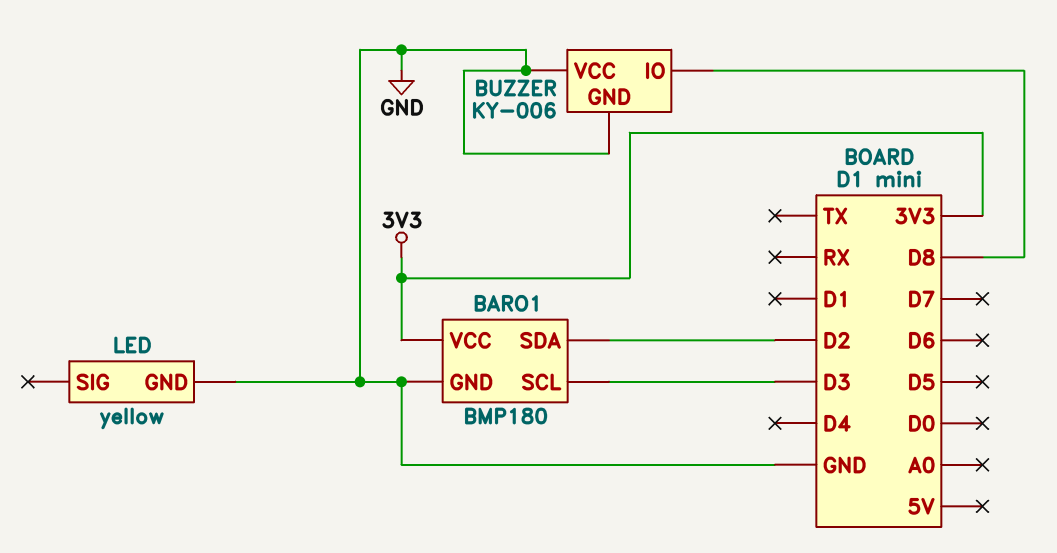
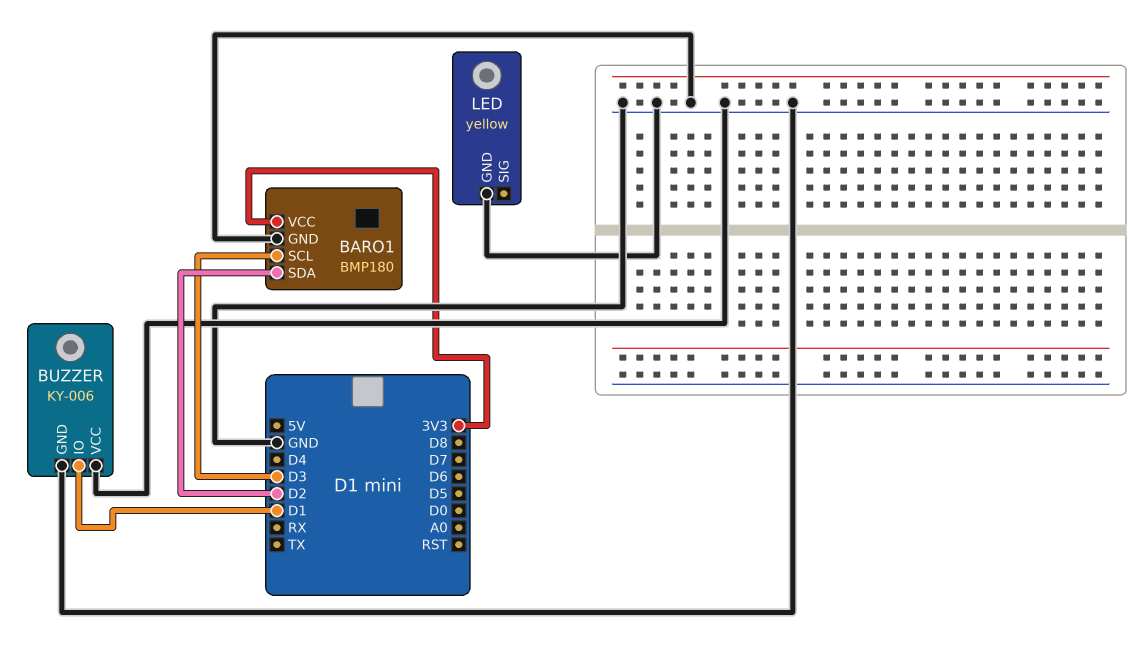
BUZZER pin IO: D8 -> D1

